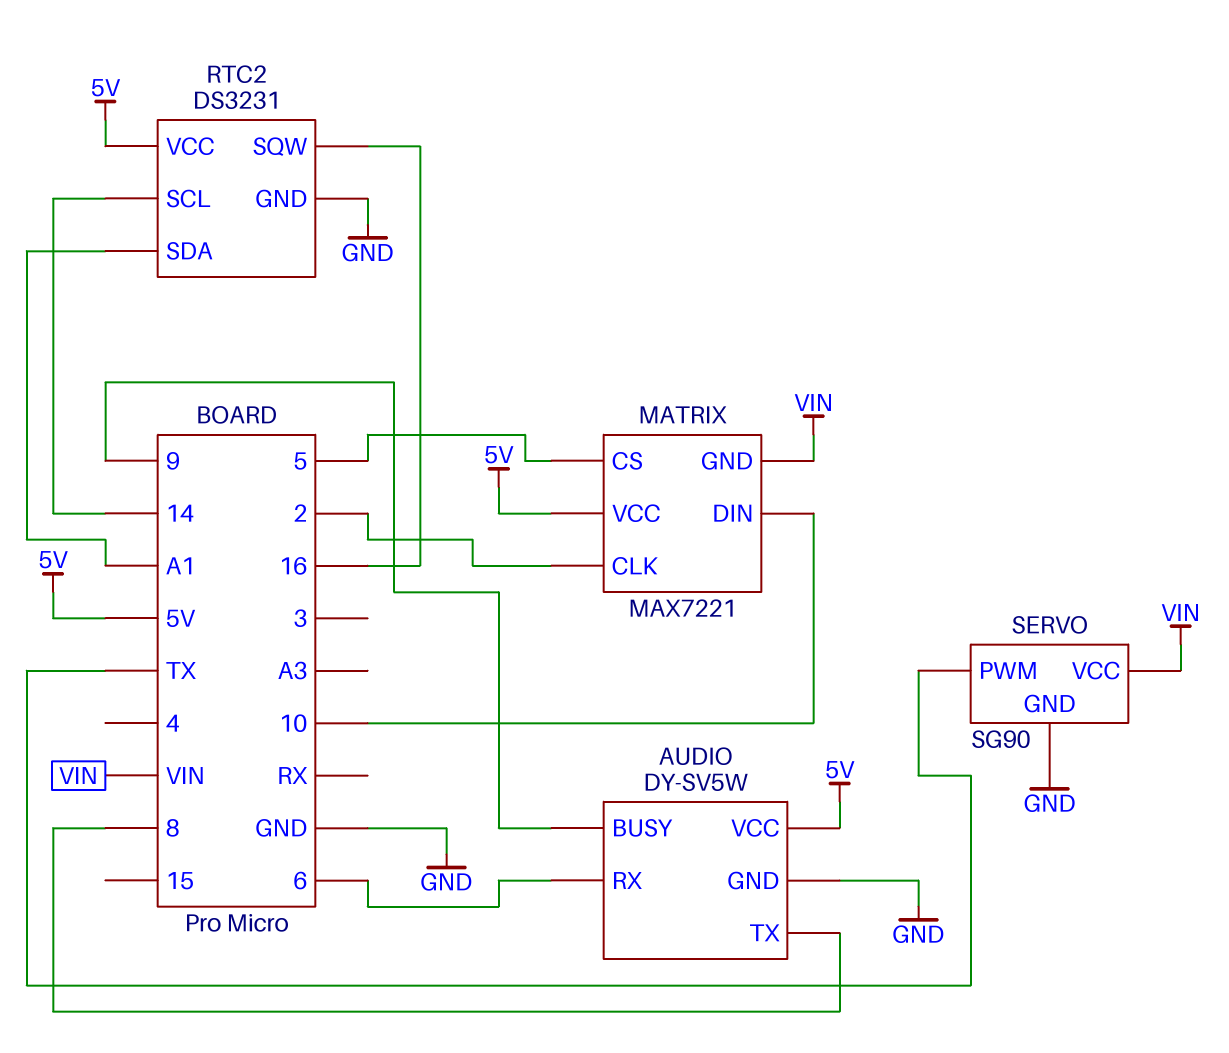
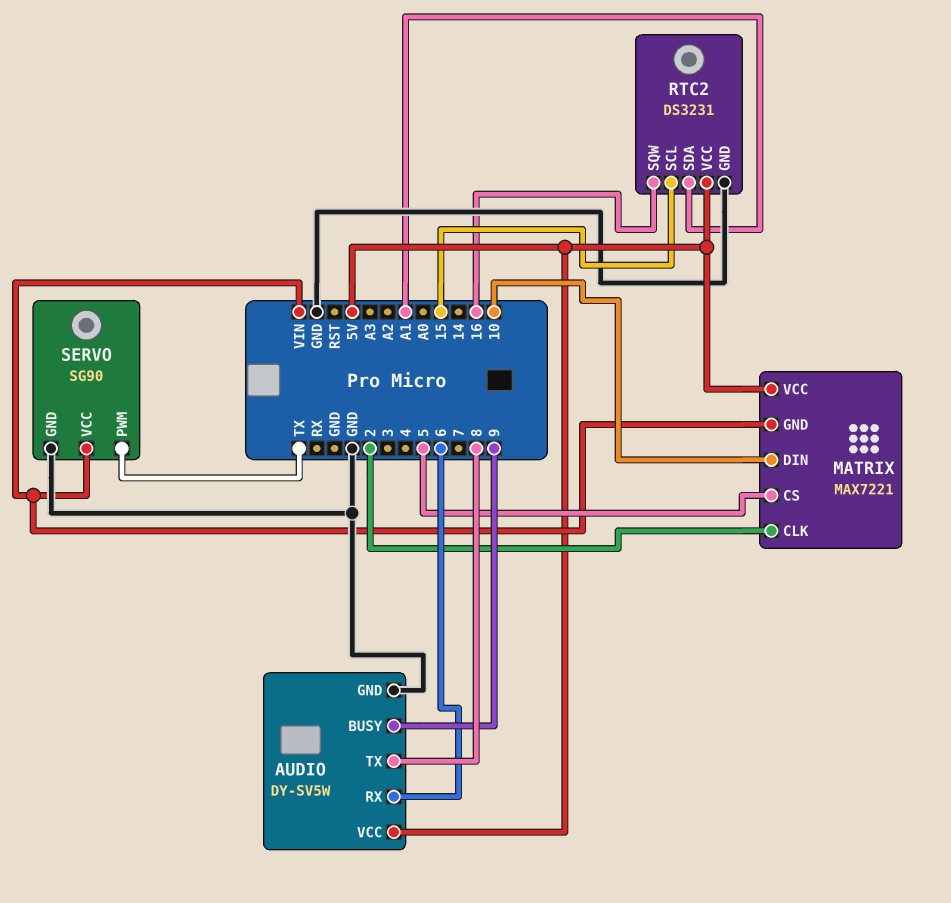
RTC2 pin SCL: 14 -> 15

